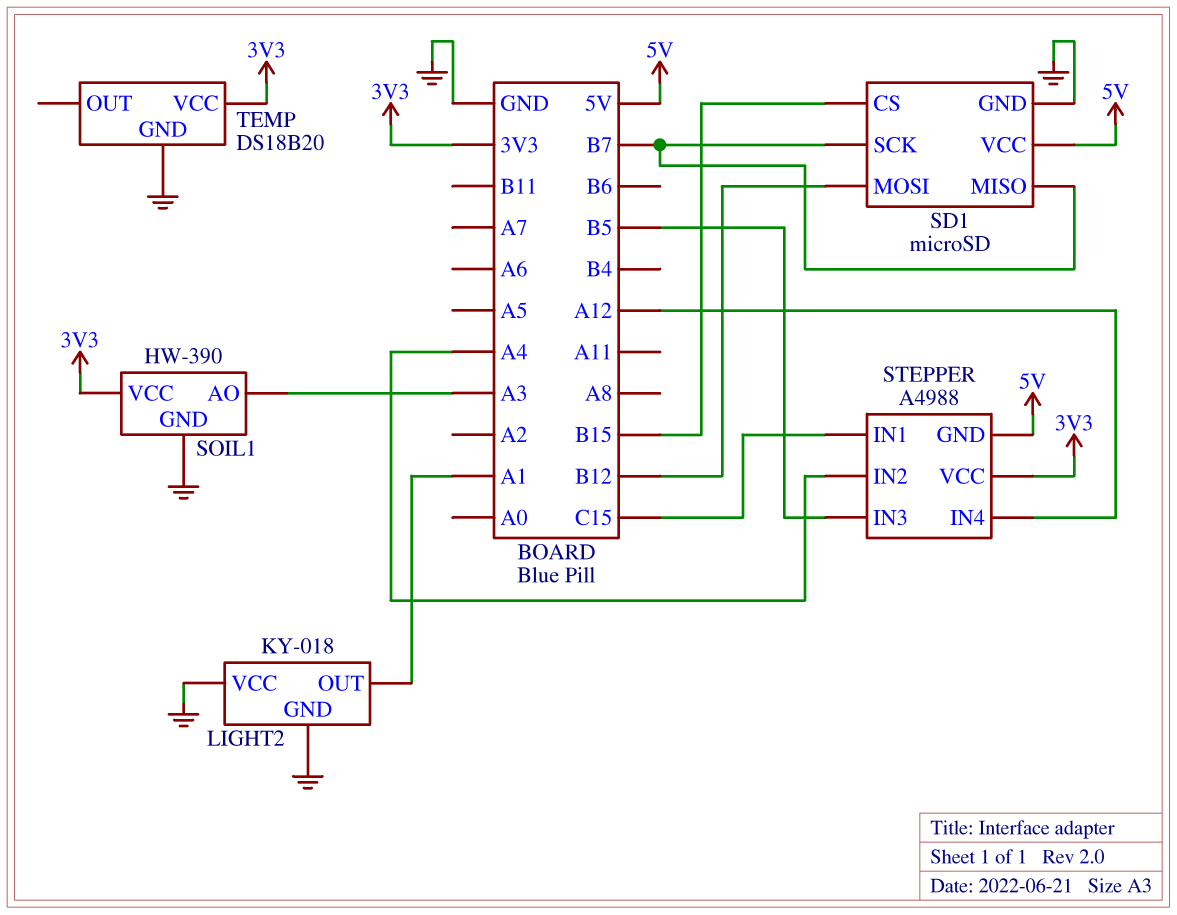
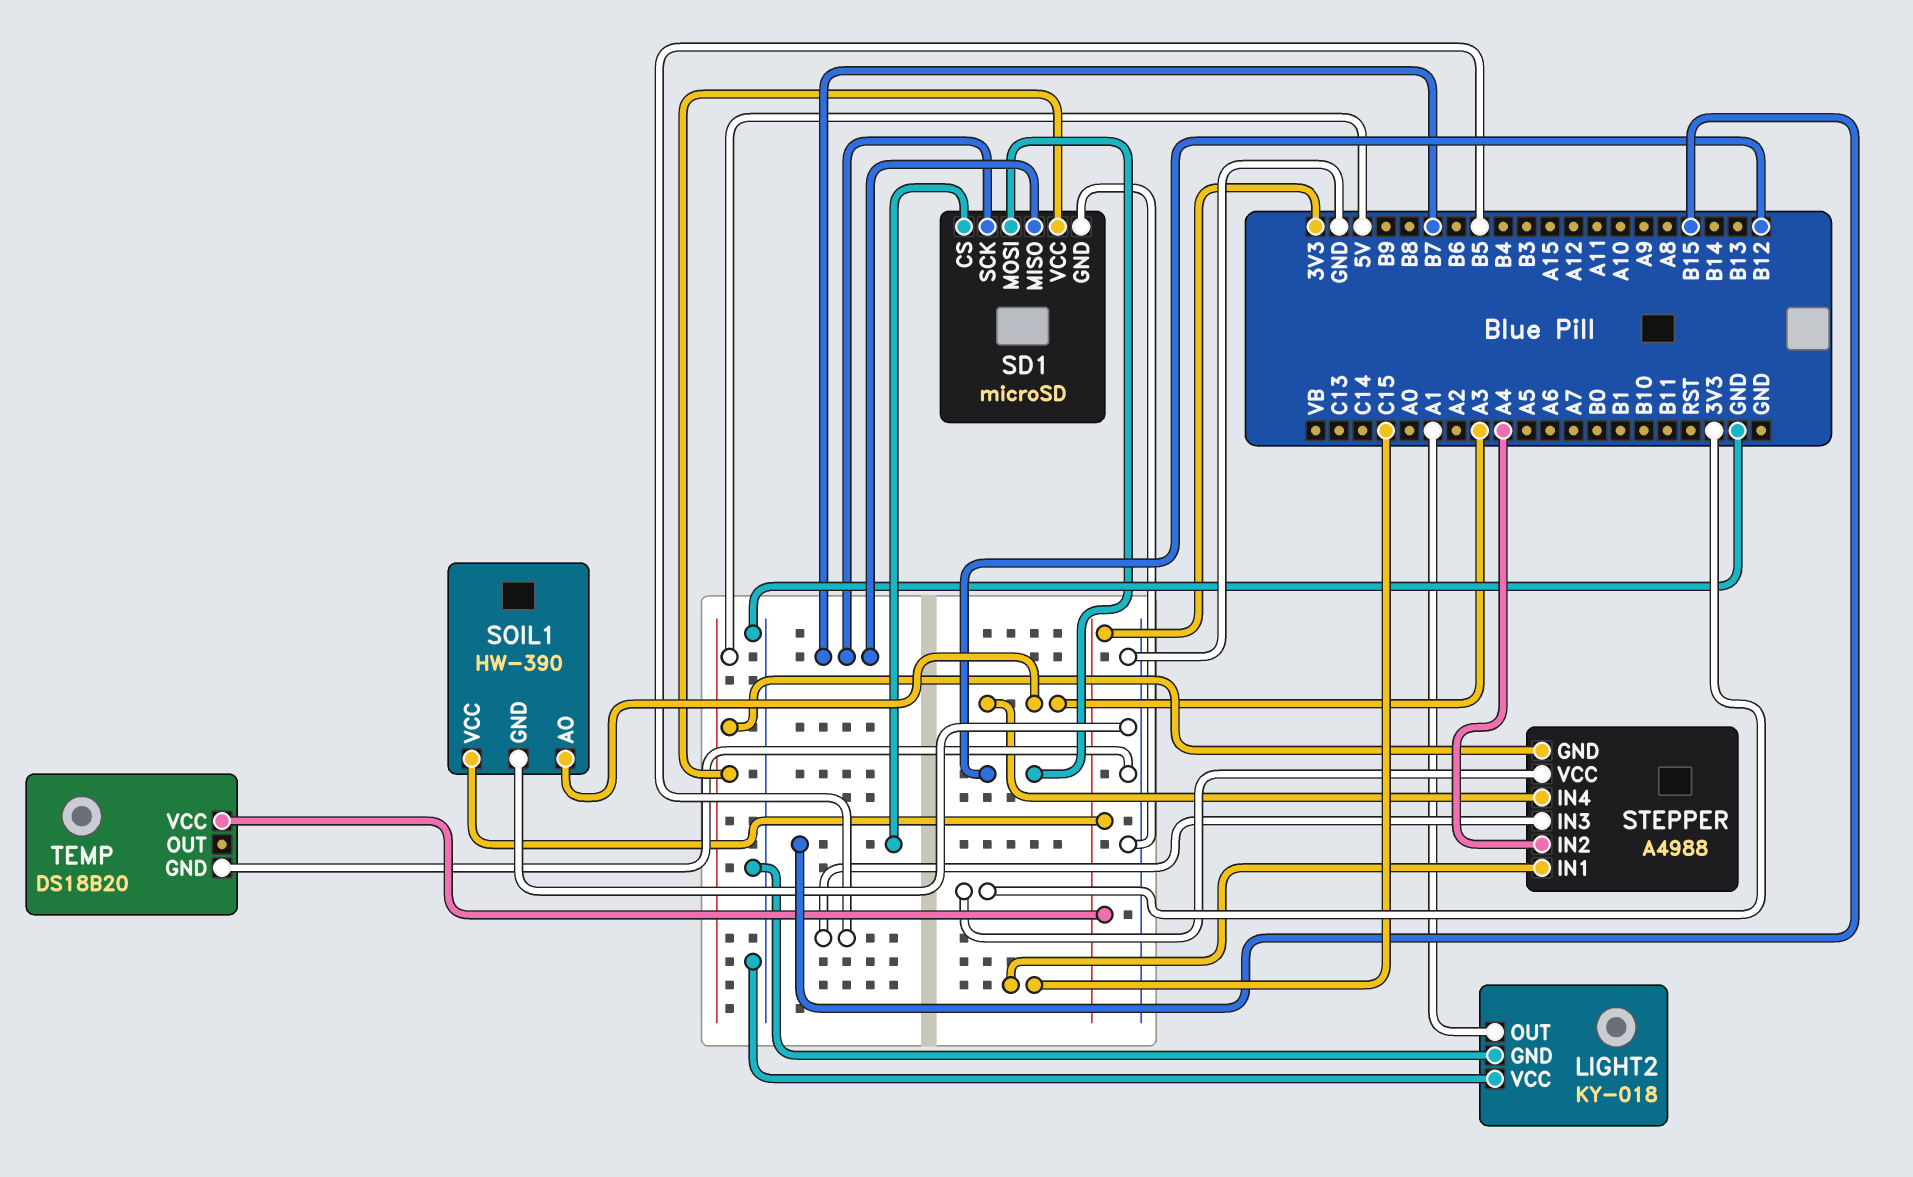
STEPPER pin IN4: A12 -> A3

